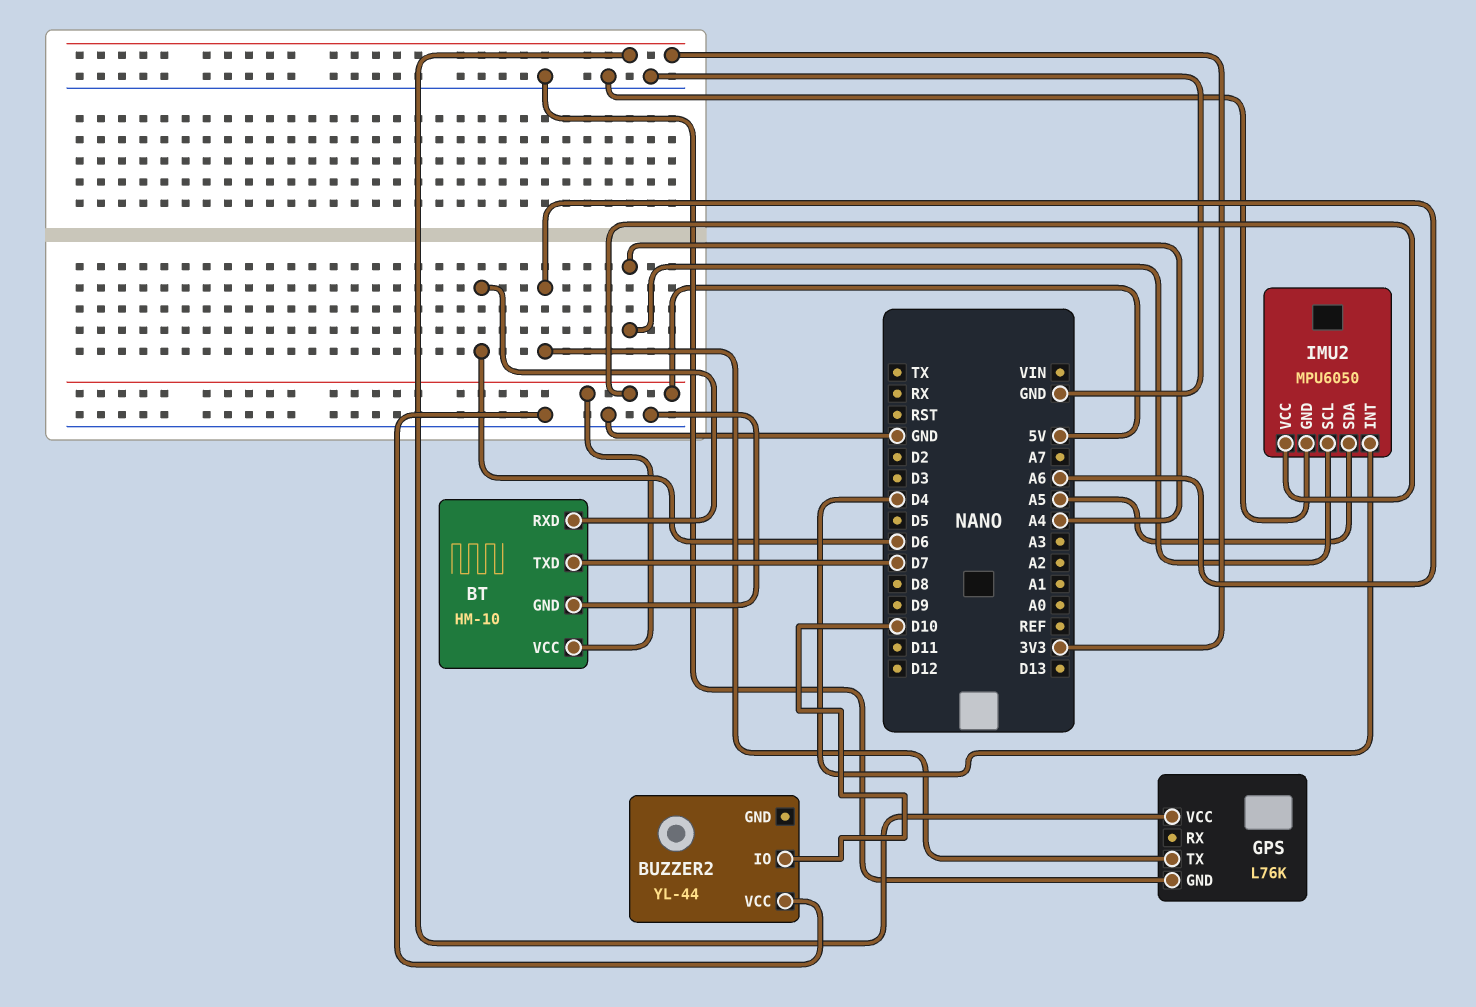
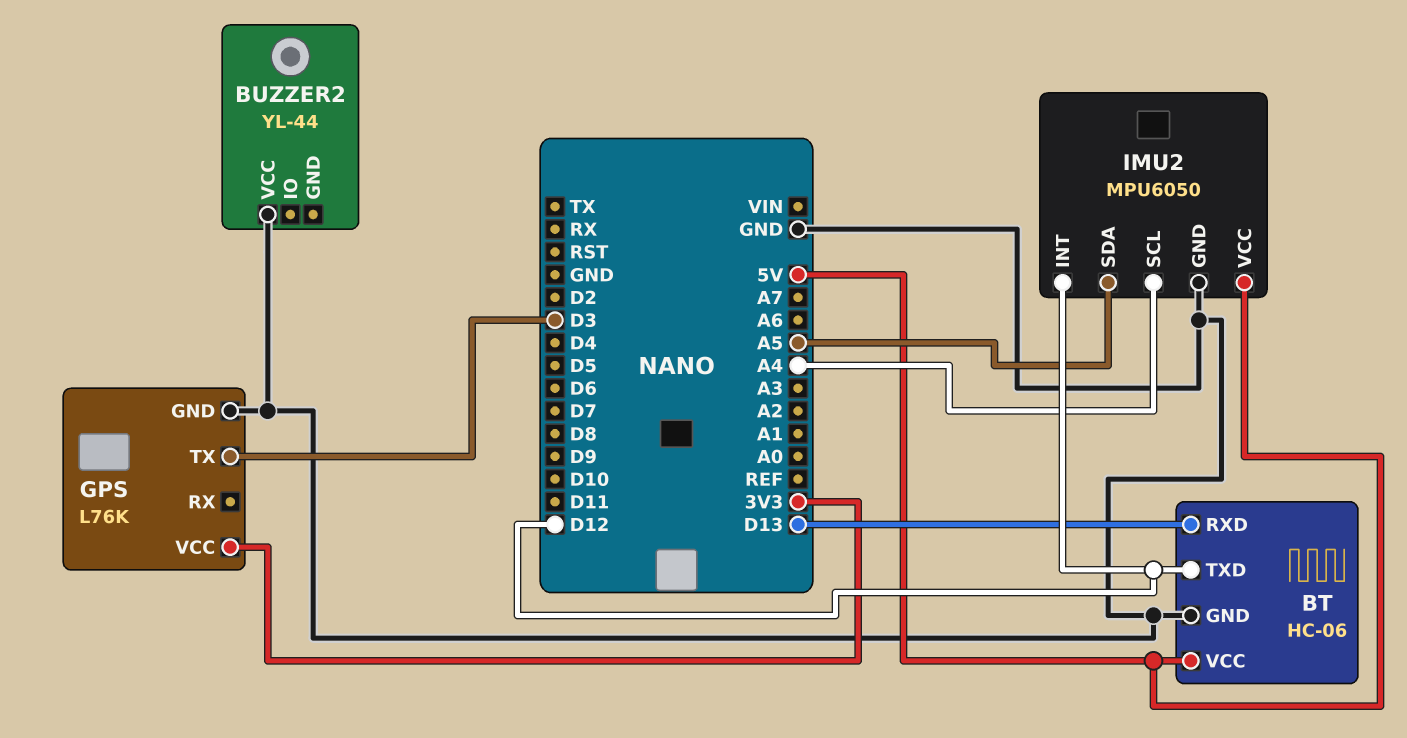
BT: HM-10 -> HC-06
BT pin RXD: D6 -> D13
BT pin TXD: D7 -> D12
BUZZER2 pin IO: D10 -> none
GPS pin TX: A6 -> D3
IMU2 pin INT: D4 -> D12

